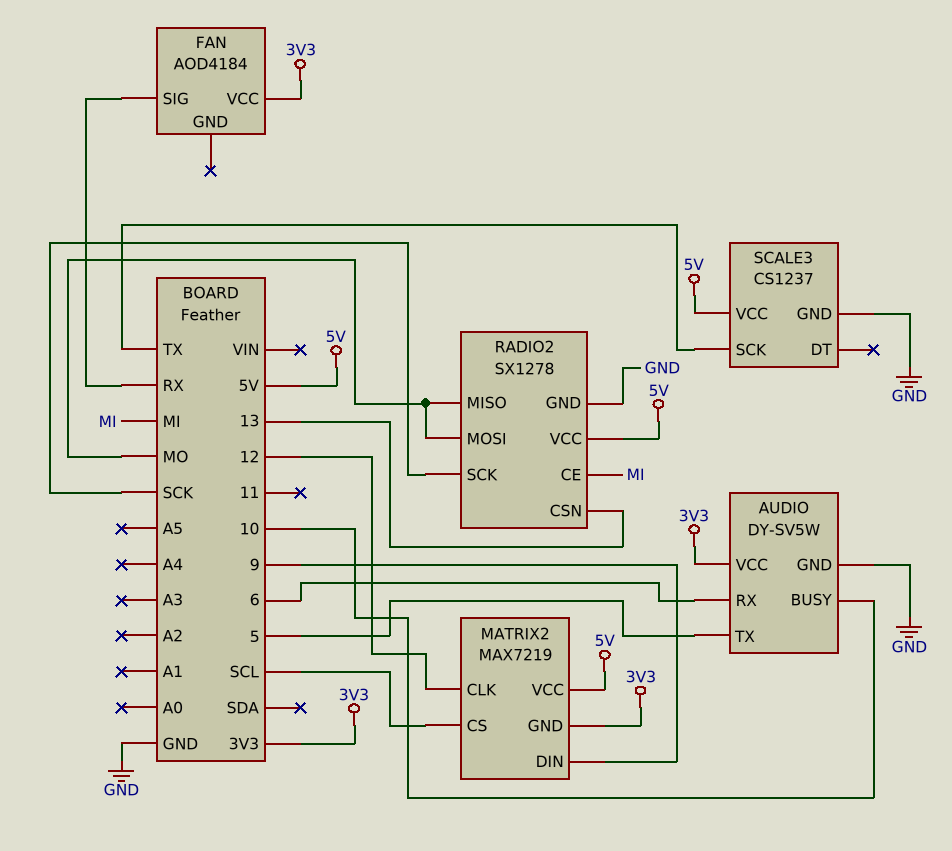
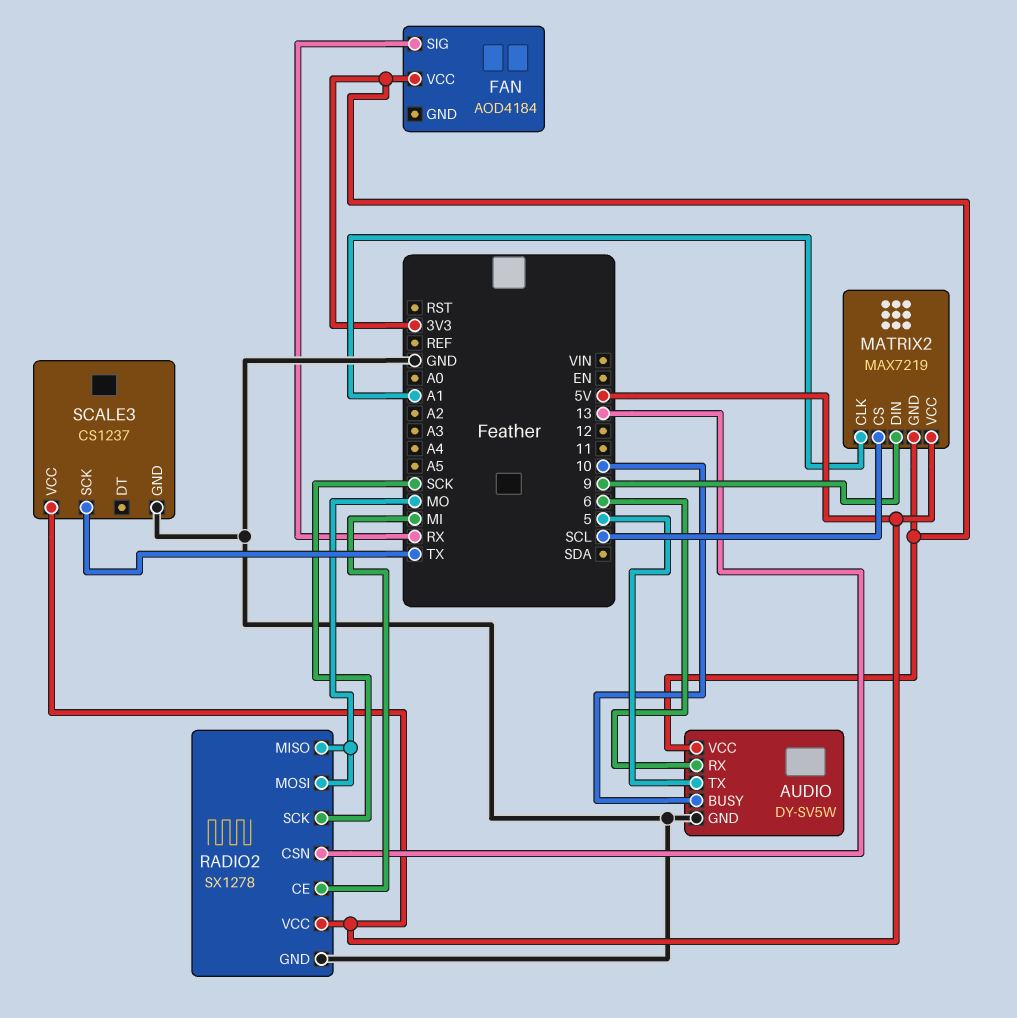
MATRIX2 pin CLK: 12 -> A1

